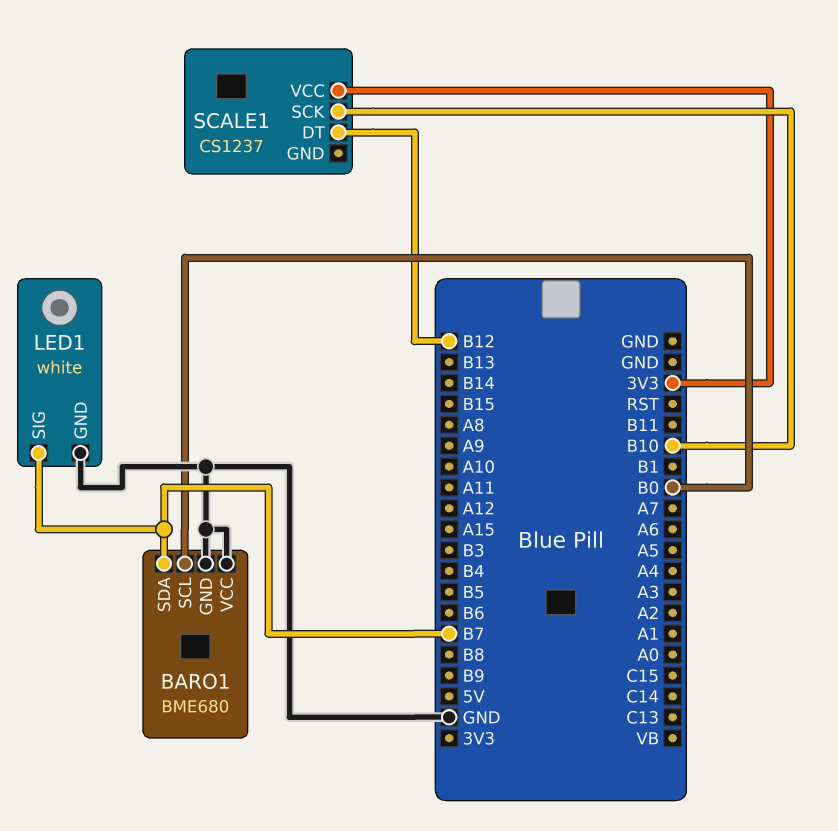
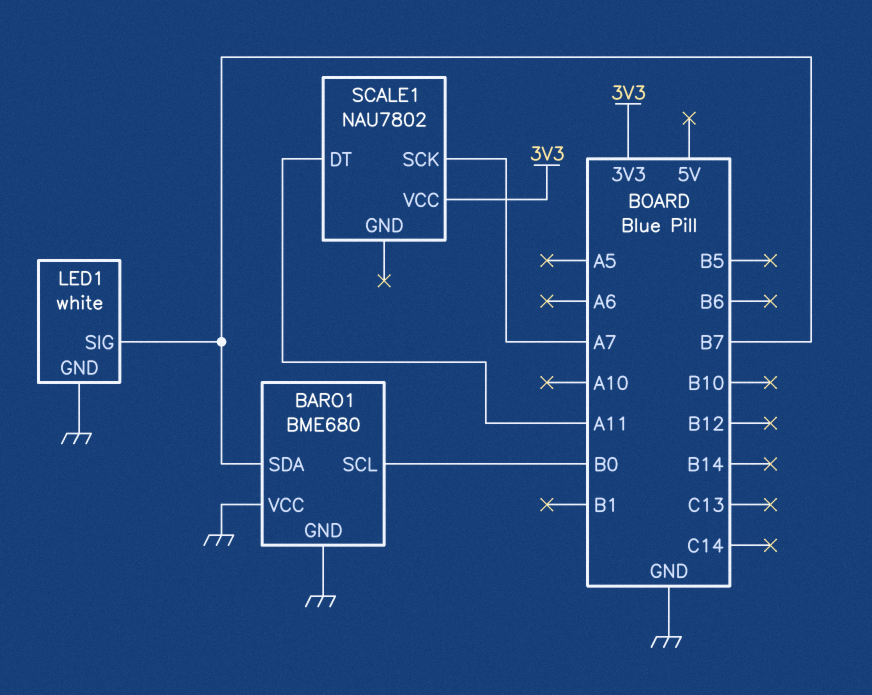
SCALE1: CS1237 -> NAU7802
SCALE1 pin DT: B12 -> A11
SCALE1 pin SCK: B10 -> A7

